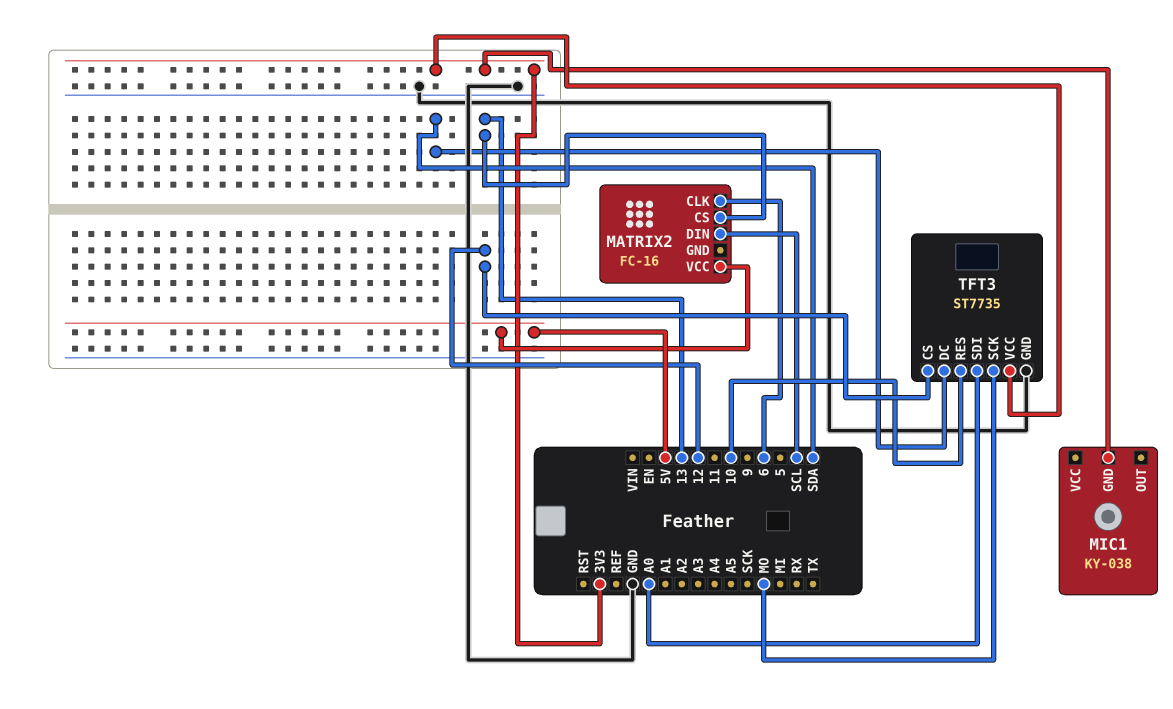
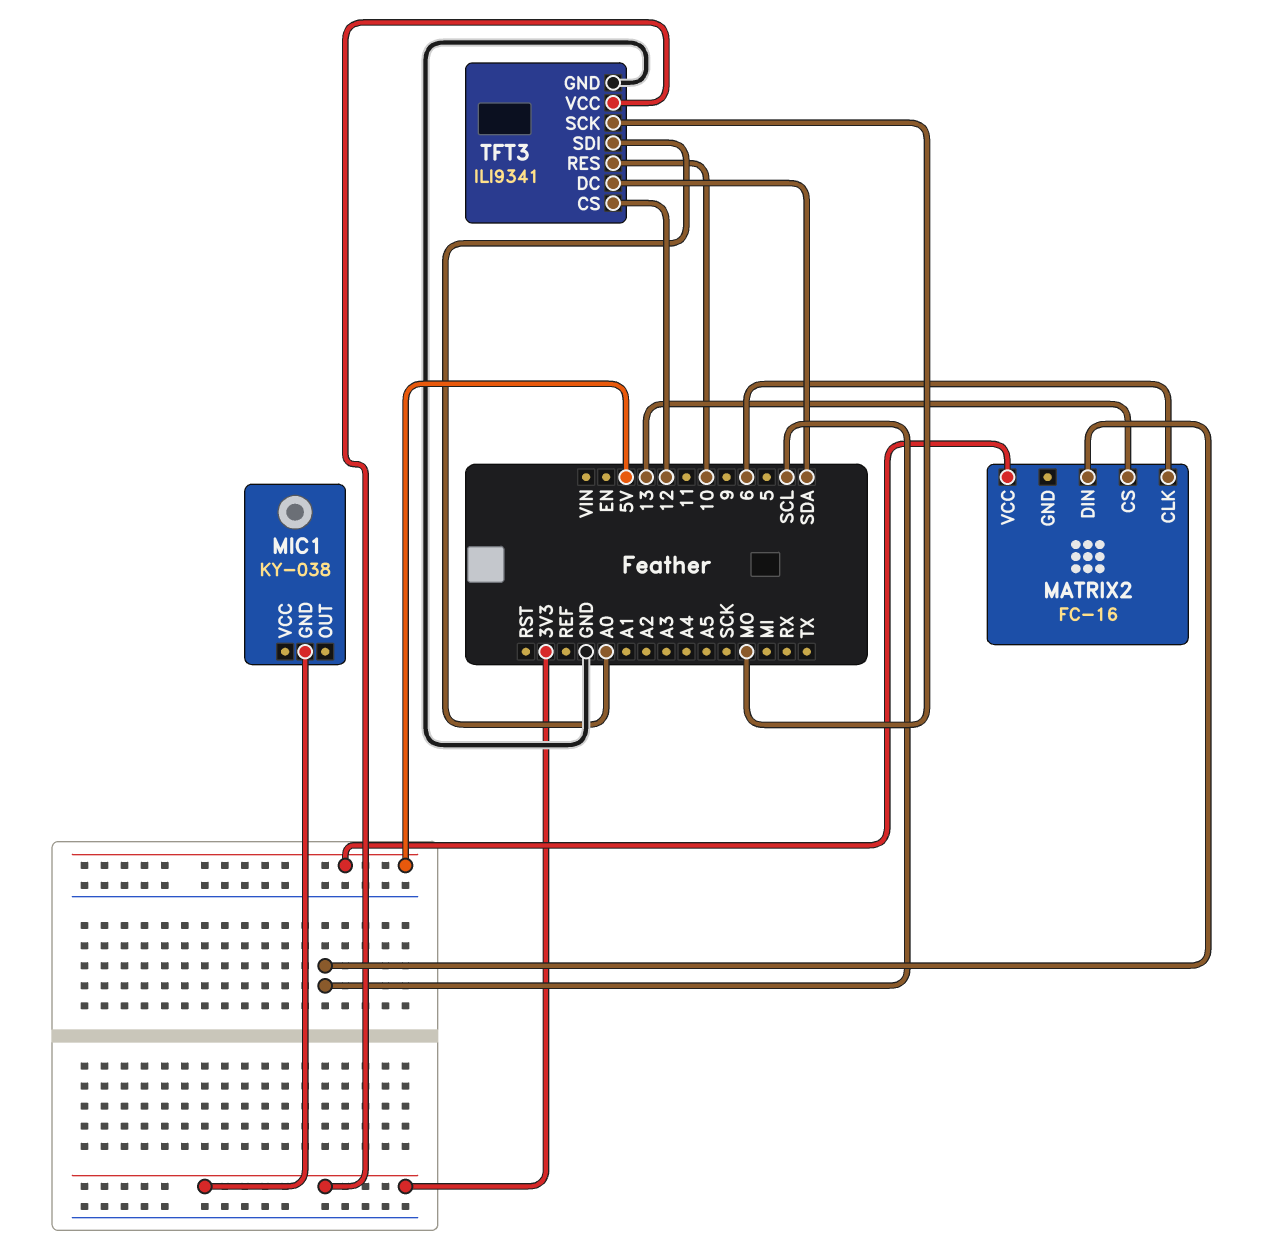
TFT3: ST7735 -> ILI9341

